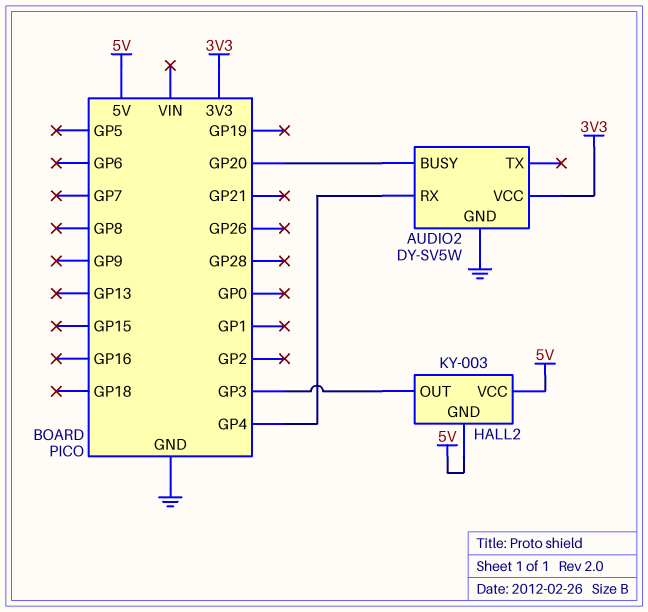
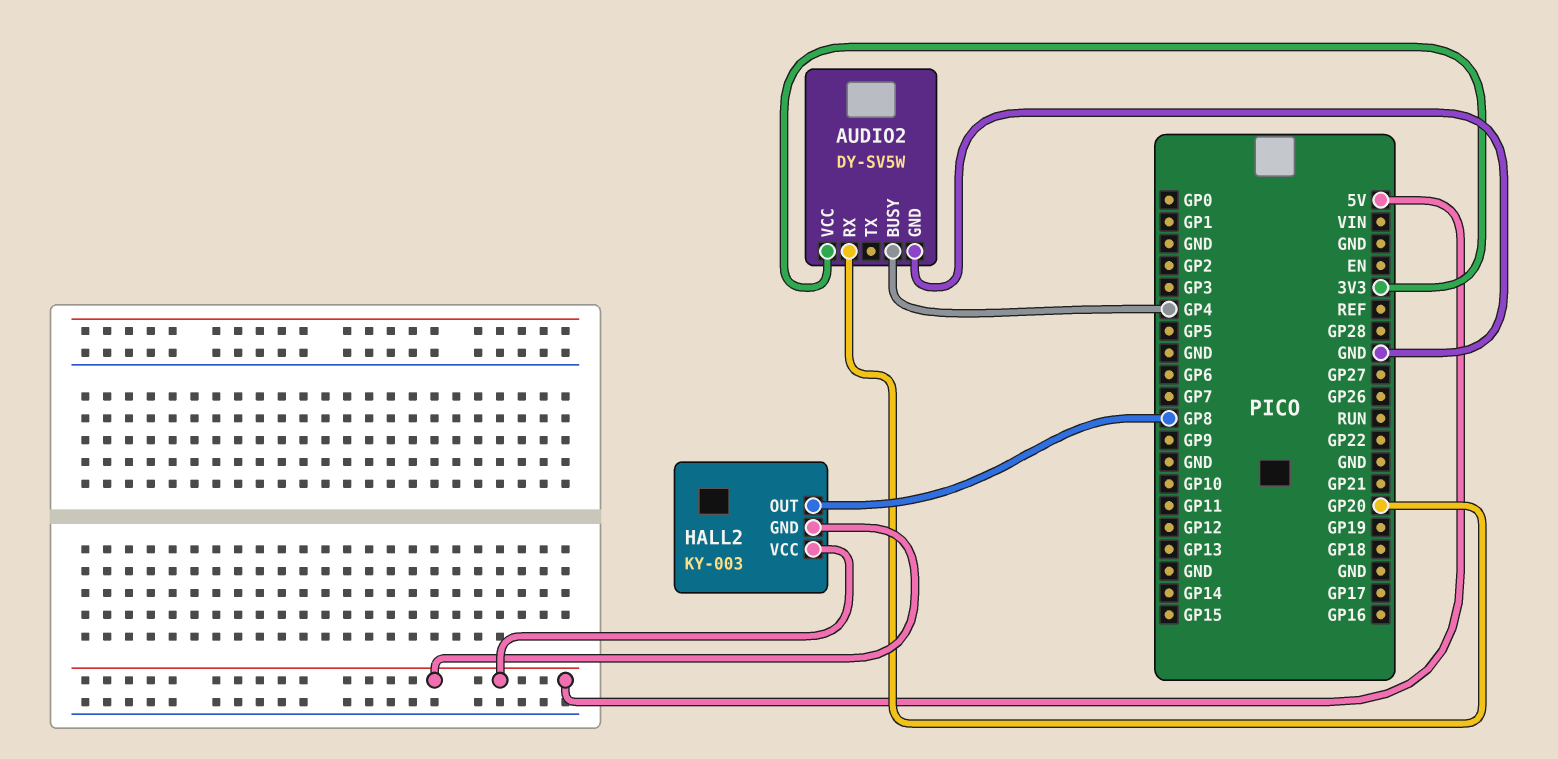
AUDIO2 pin BUSY: GP20 -> GP4
AUDIO2 pin RX: GP4 -> GP20
HALL2 pin OUT: GP3 -> GP8

